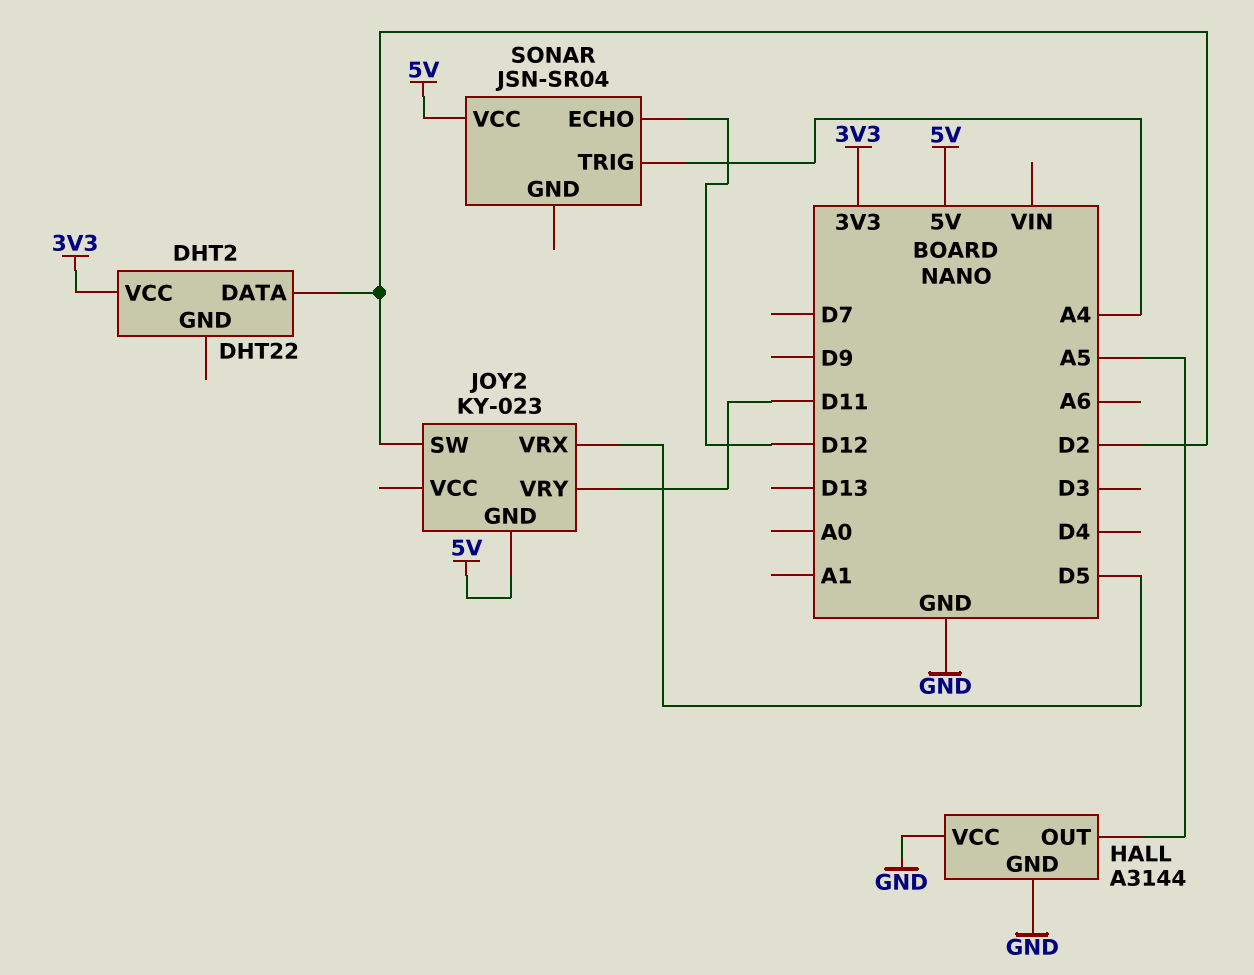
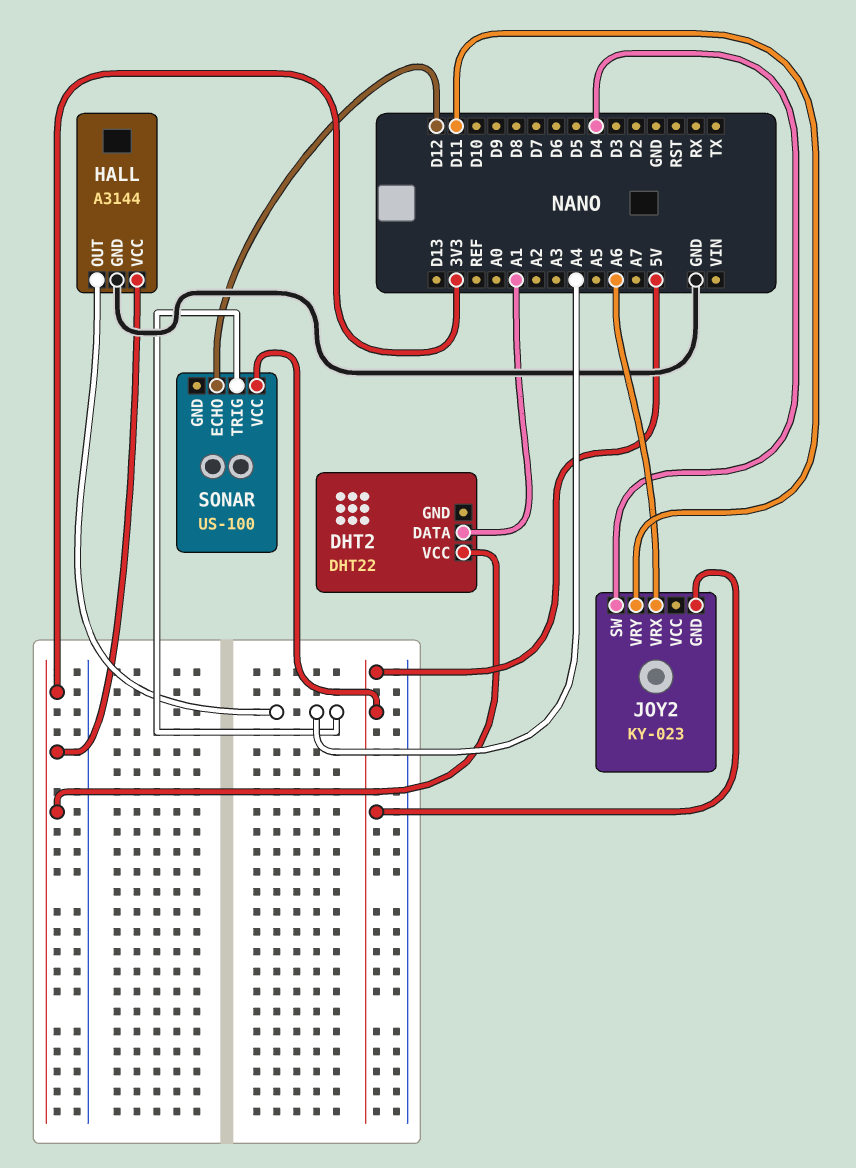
DHT2 pin DATA: D2 -> A1
HALL pin OUT: A5 -> A4
HALL pin VCC: GND -> 3V3
JOY2 pin SW: D2 -> D4
JOY2 pin VRX: D5 -> A6
SONAR: JSN-SR04 -> US-100

